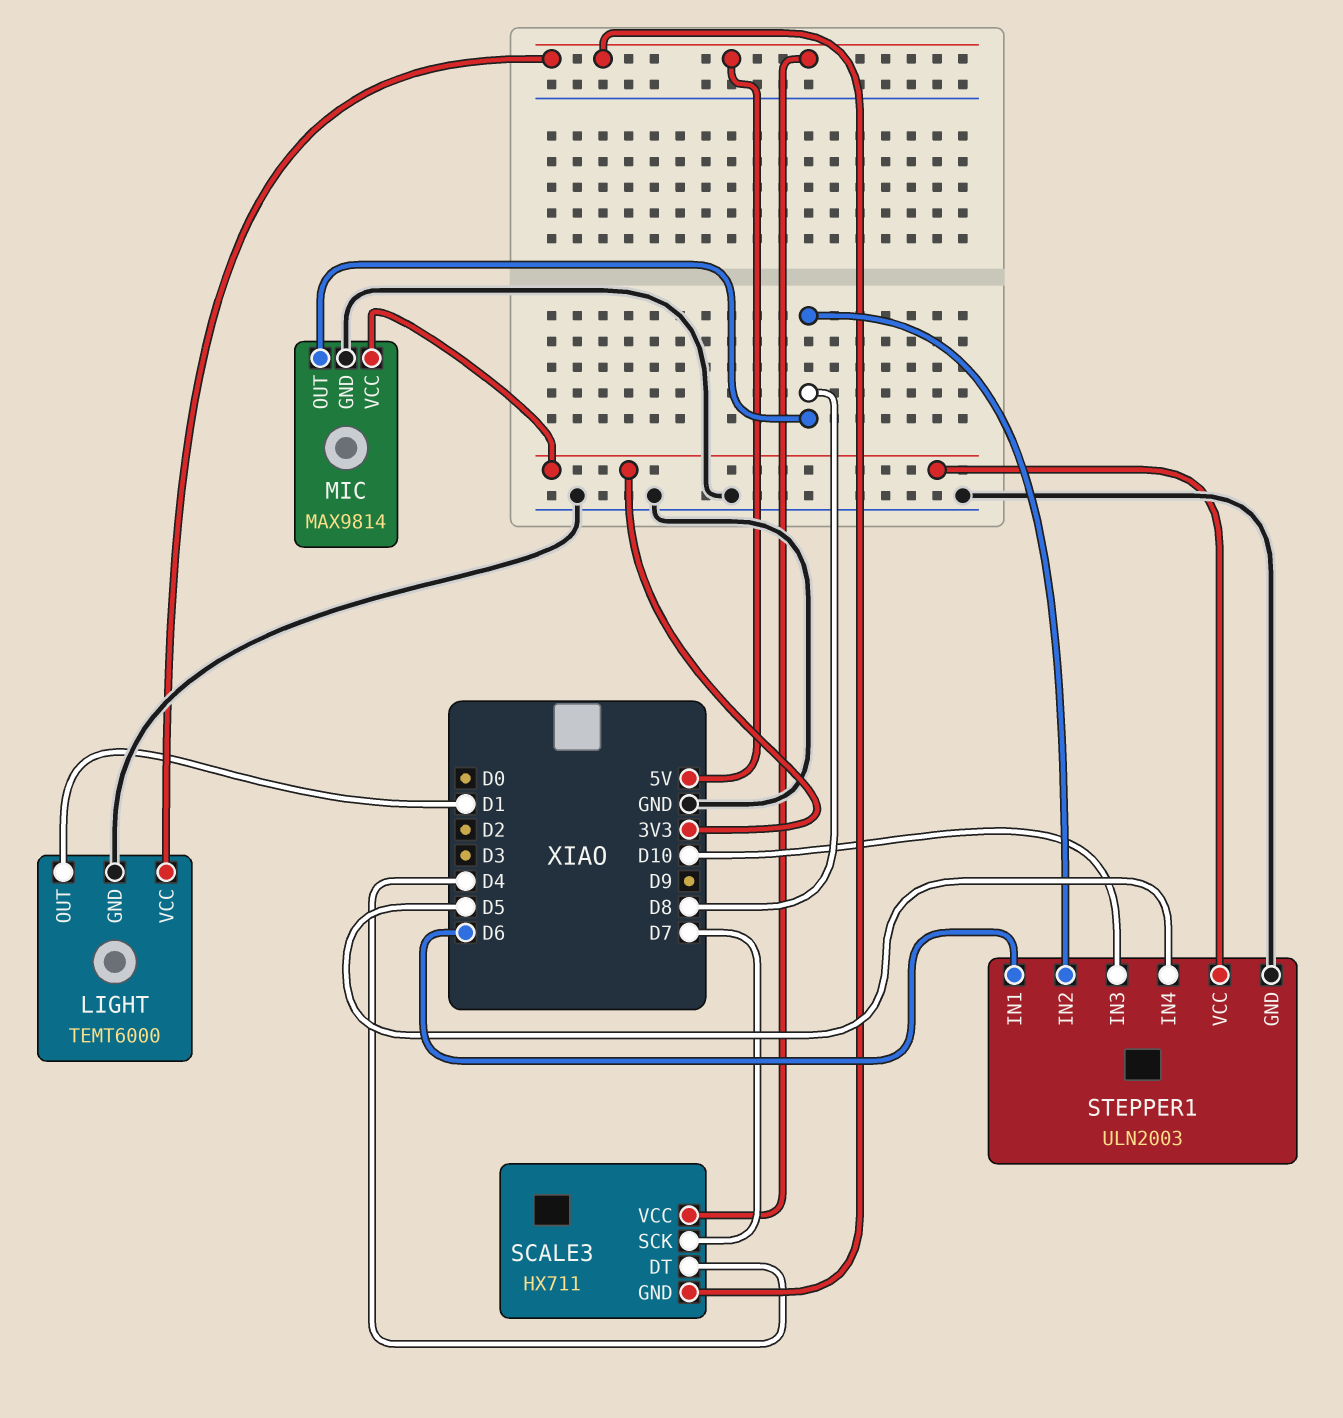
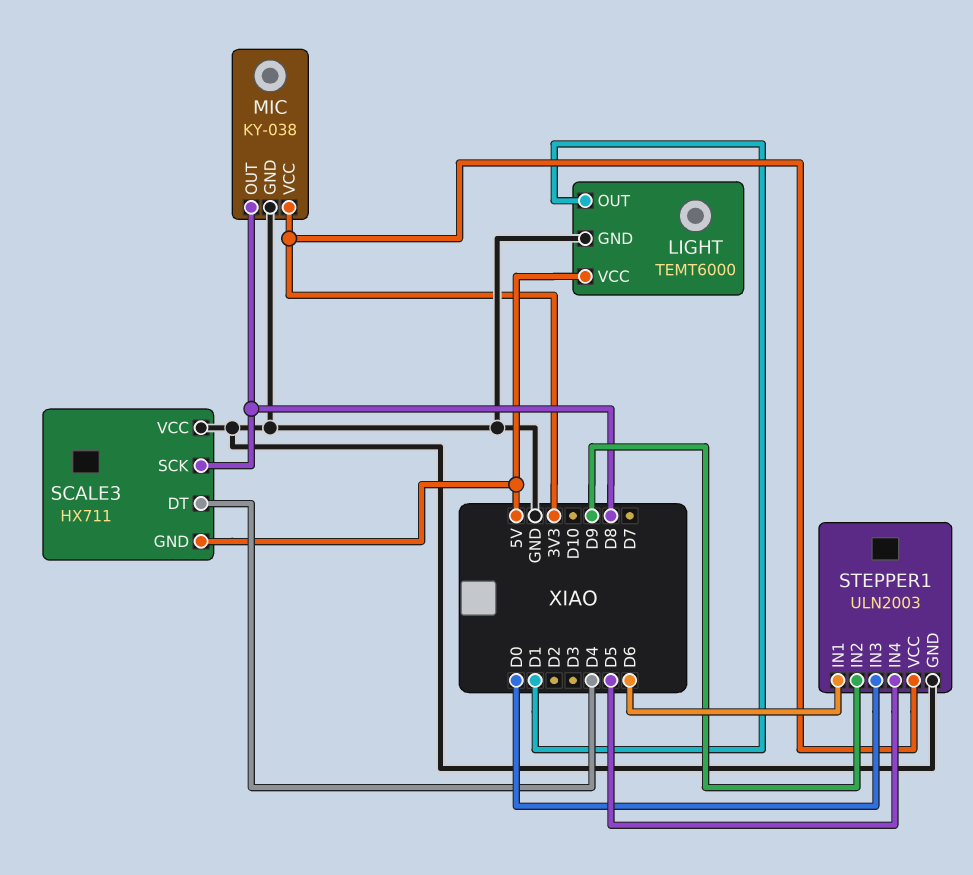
MIC: MAX9814 -> KY-038
SCALE3 pin SCK: D7 -> D8
SCALE3 pin VCC: 5V -> GND
STEPPER1 pin IN2: D8 -> D9
STEPPER1 pin IN3: D10 -> D0

